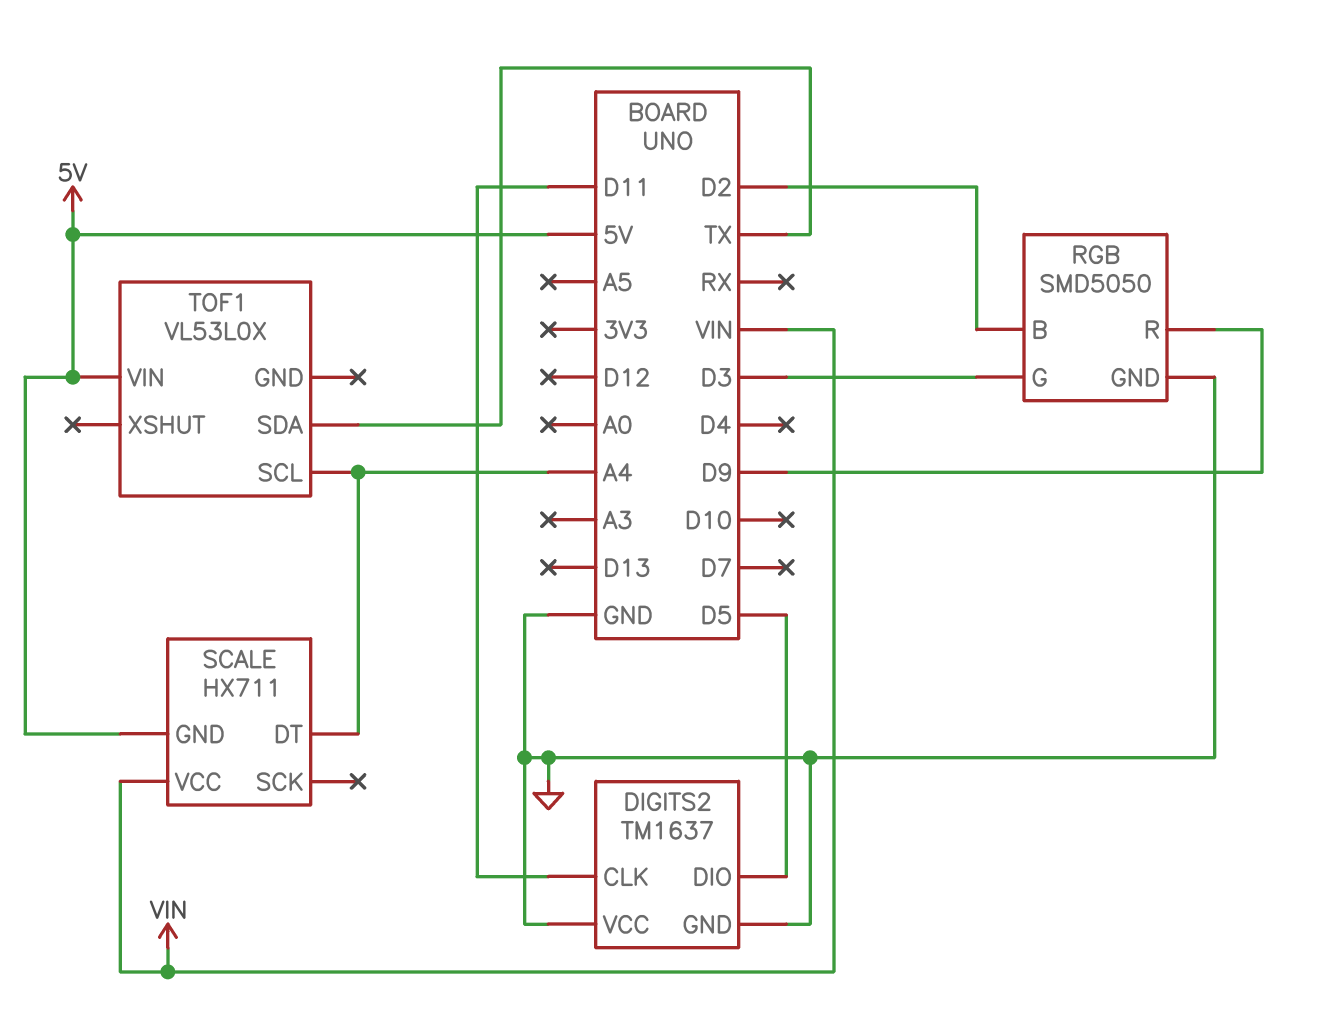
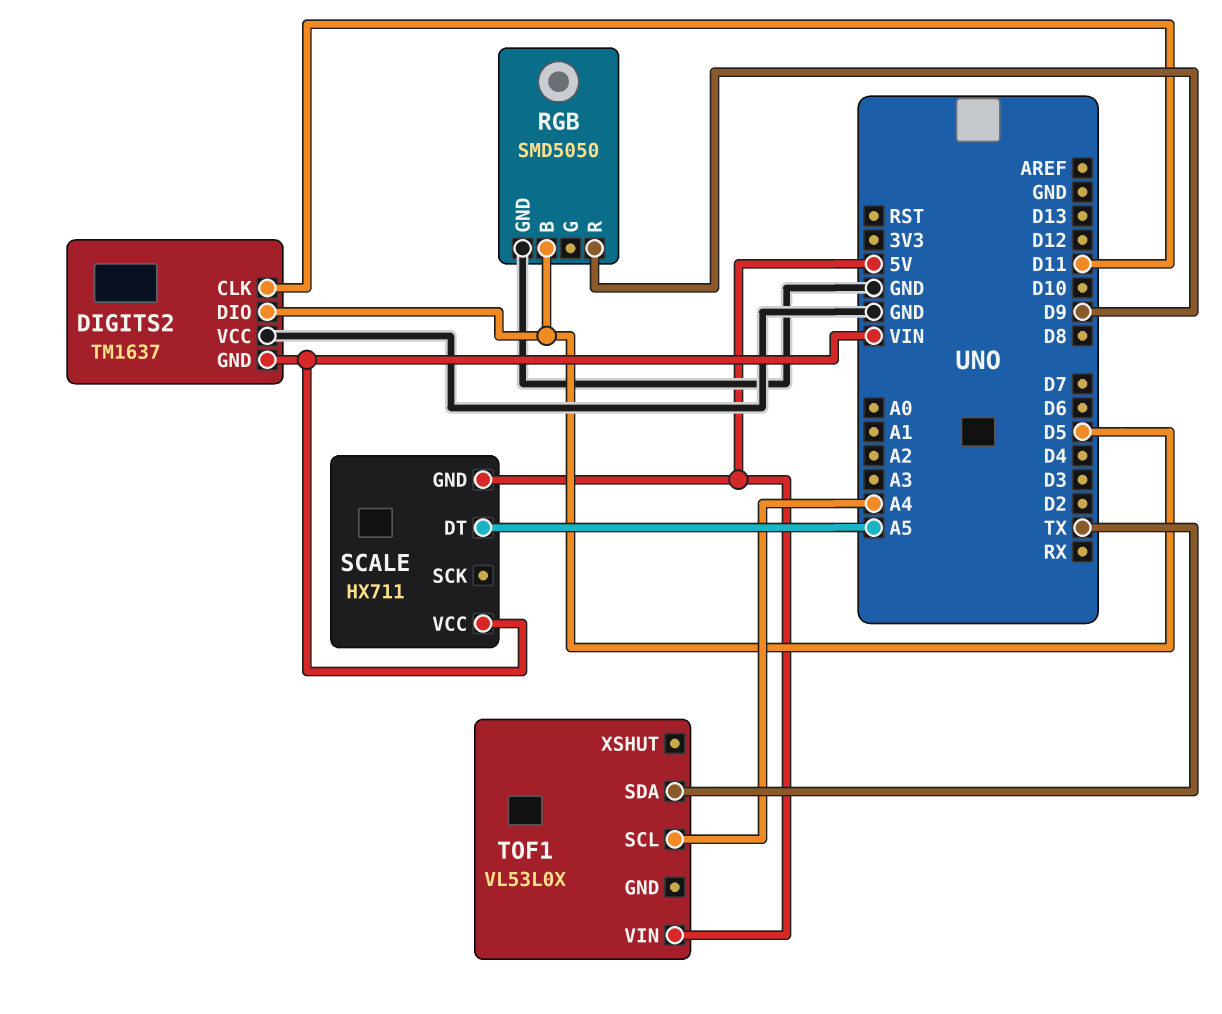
DIGITS2 pin GND: GND -> VIN
RGB pin B: D2 -> D5
RGB pin G: D3 -> none
SCALE pin DT: A4 -> A5

